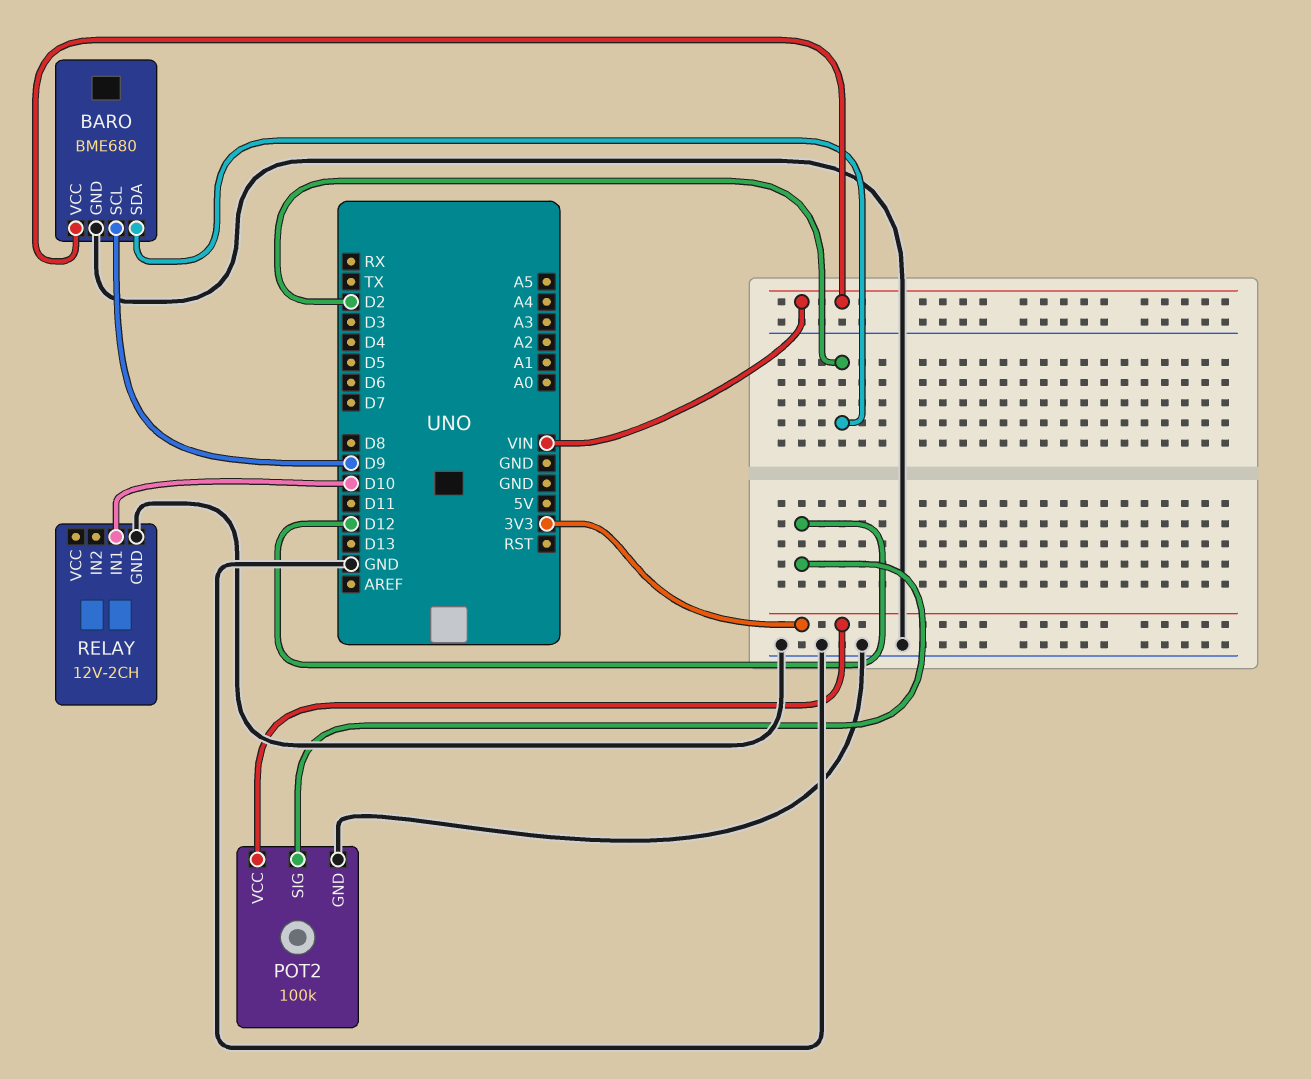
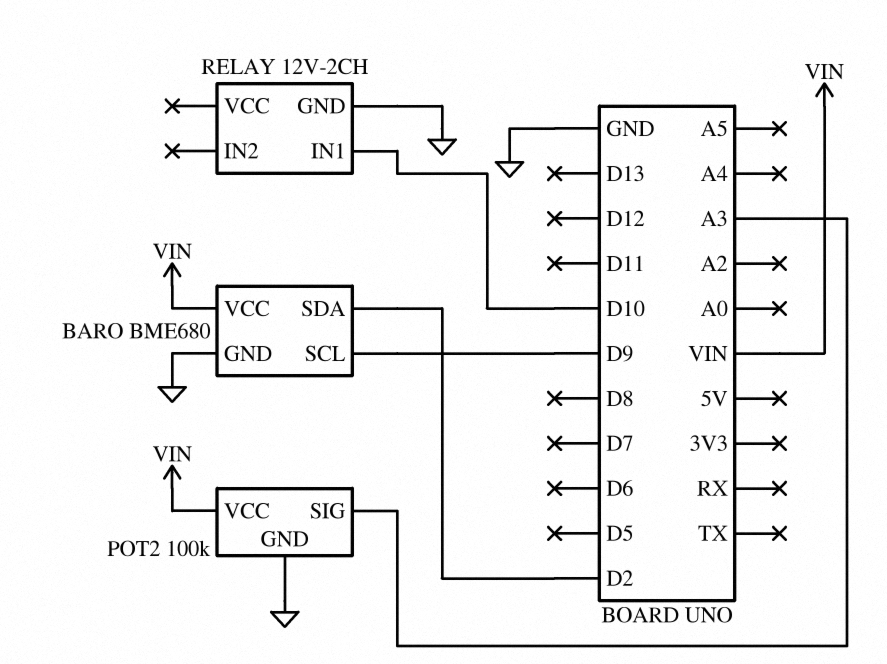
POT2 pin SIG: D12 -> A3
POT2 pin VCC: 3V3 -> VIN

